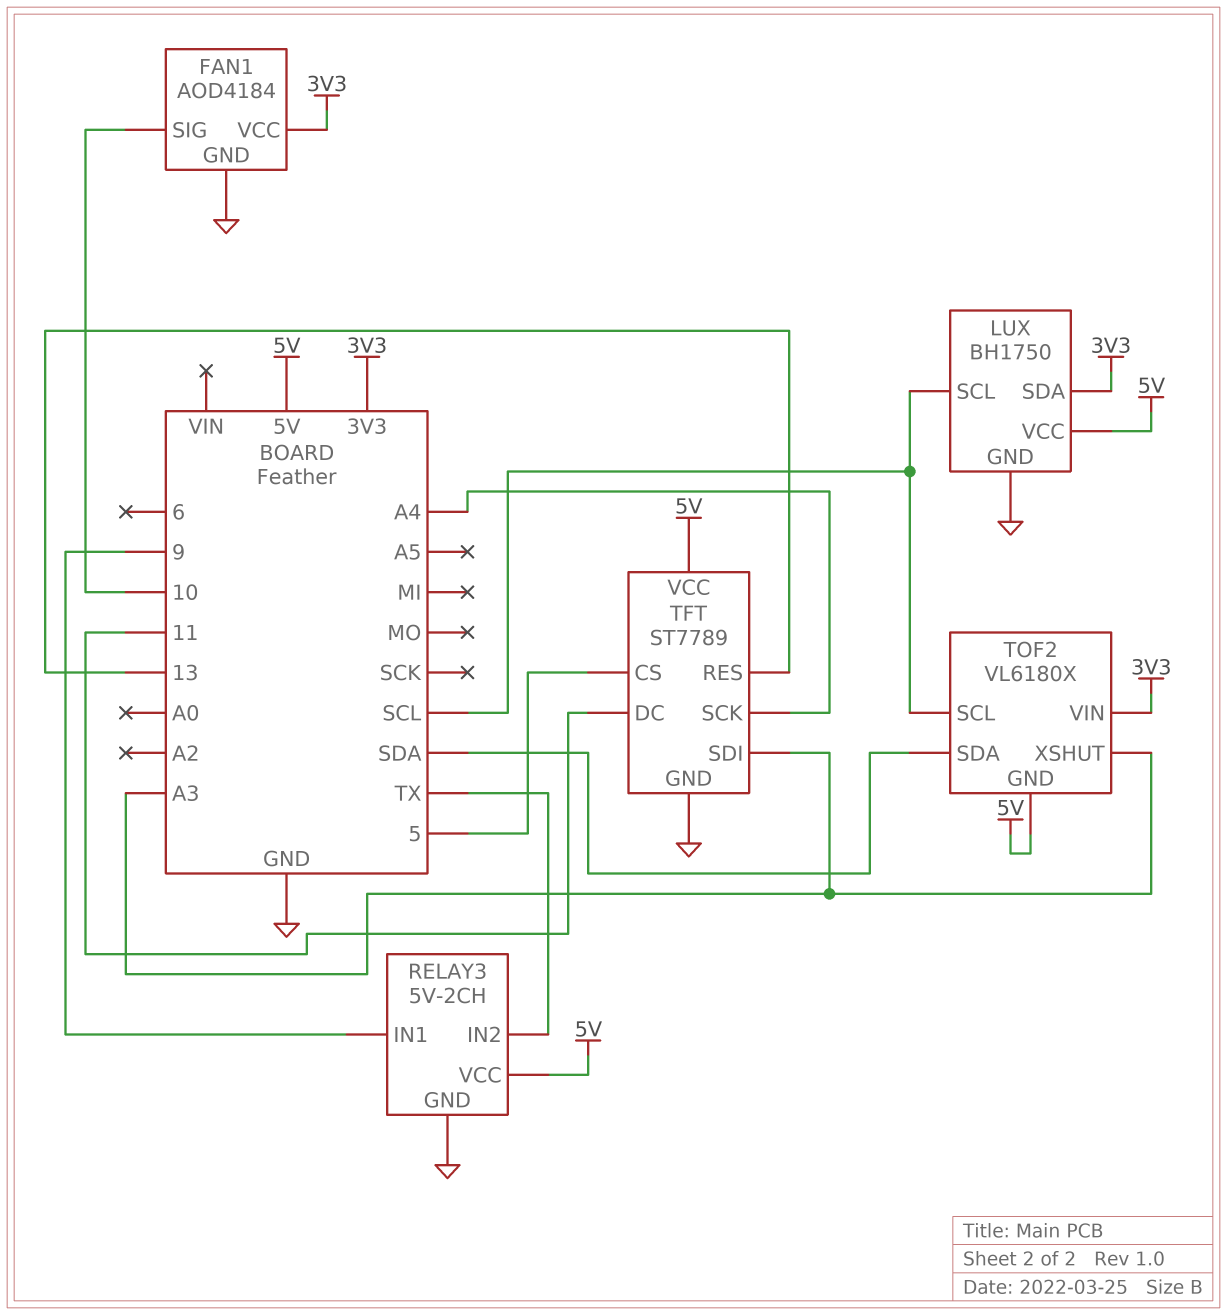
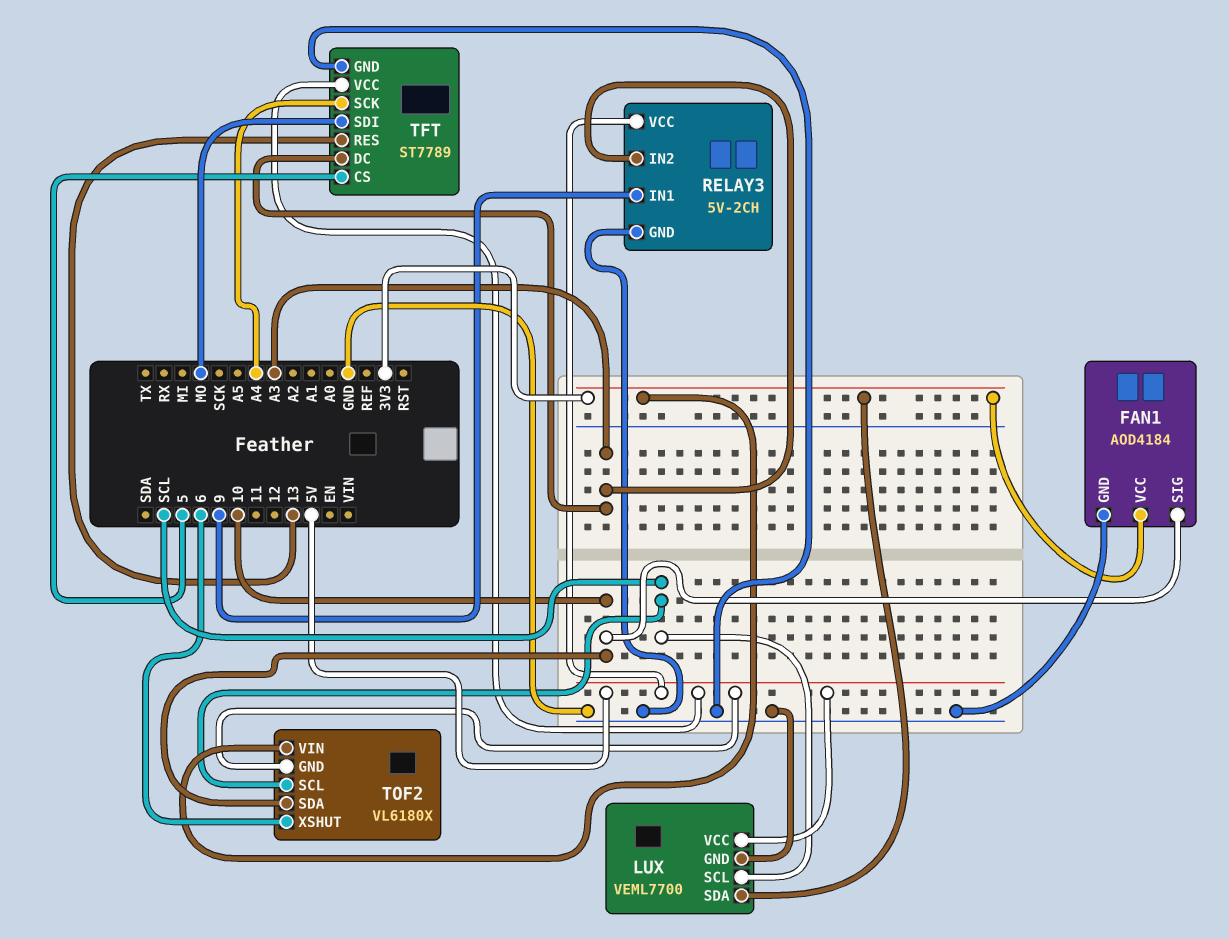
LUX: BH1750 -> VEML7700
RELAY3 pin IN2: TX -> A3
TFT pin DC: 11 -> A3
TFT pin SDI: A3 -> MO
TOF2 pin SDA: SDA -> 10
TOF2 pin XSHUT: A3 -> 6

